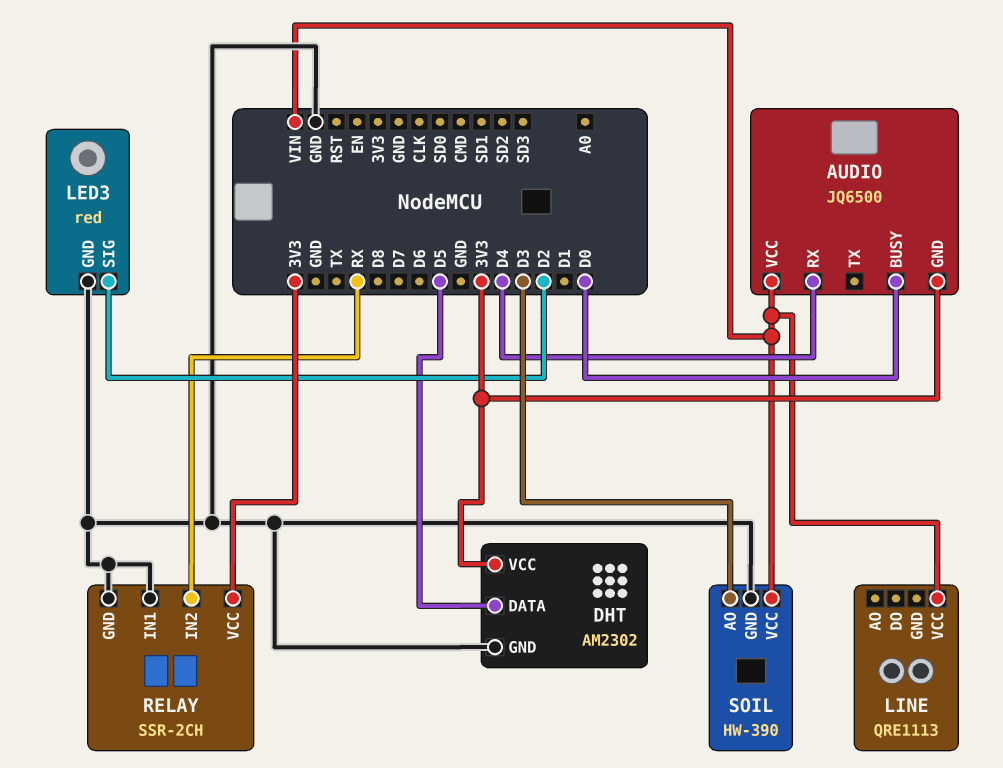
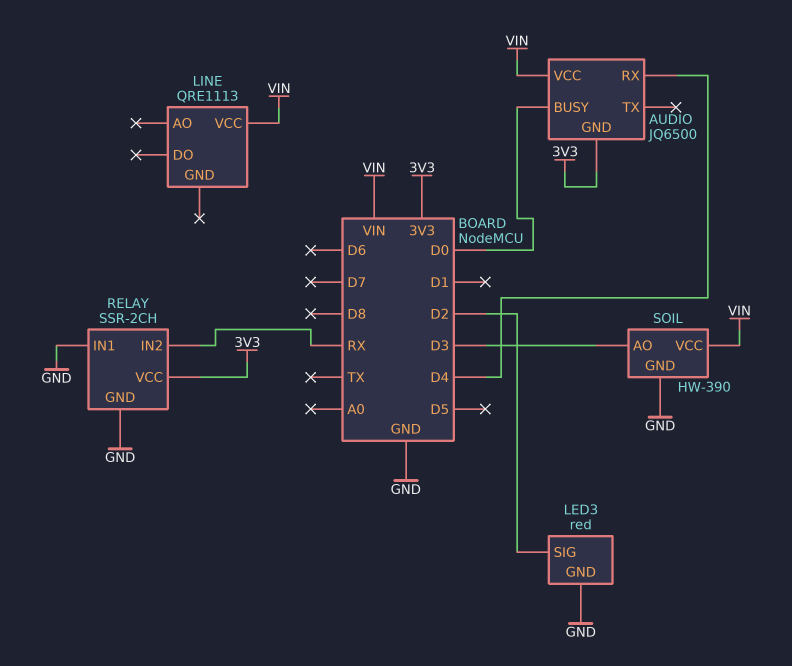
DHT: AM2302 -> none
DHT pin DATA: D5 -> none
DHT pin GND: GND -> none
DHT pin VCC: 3V3 -> none

